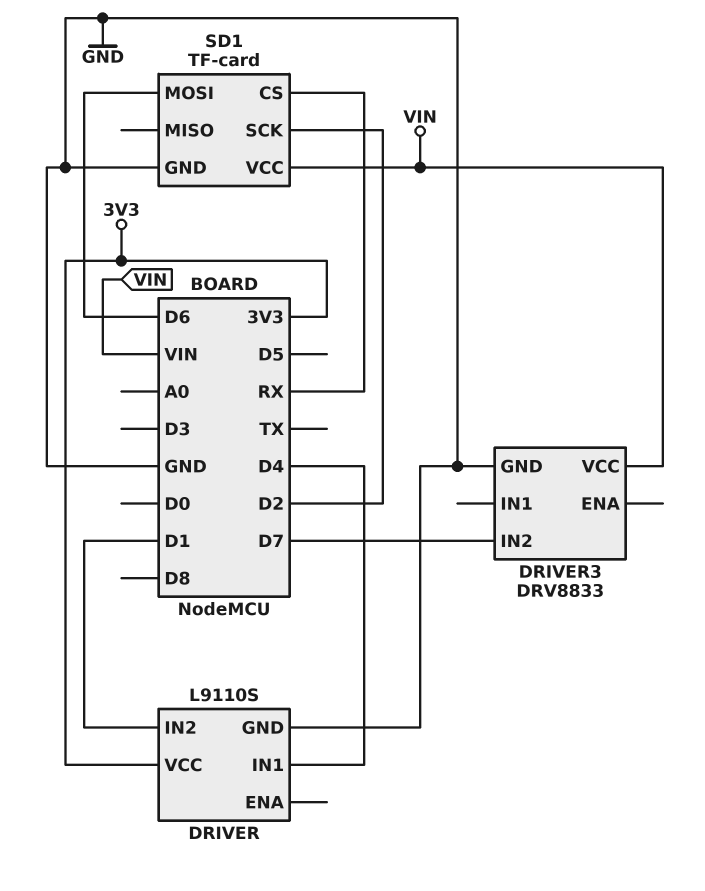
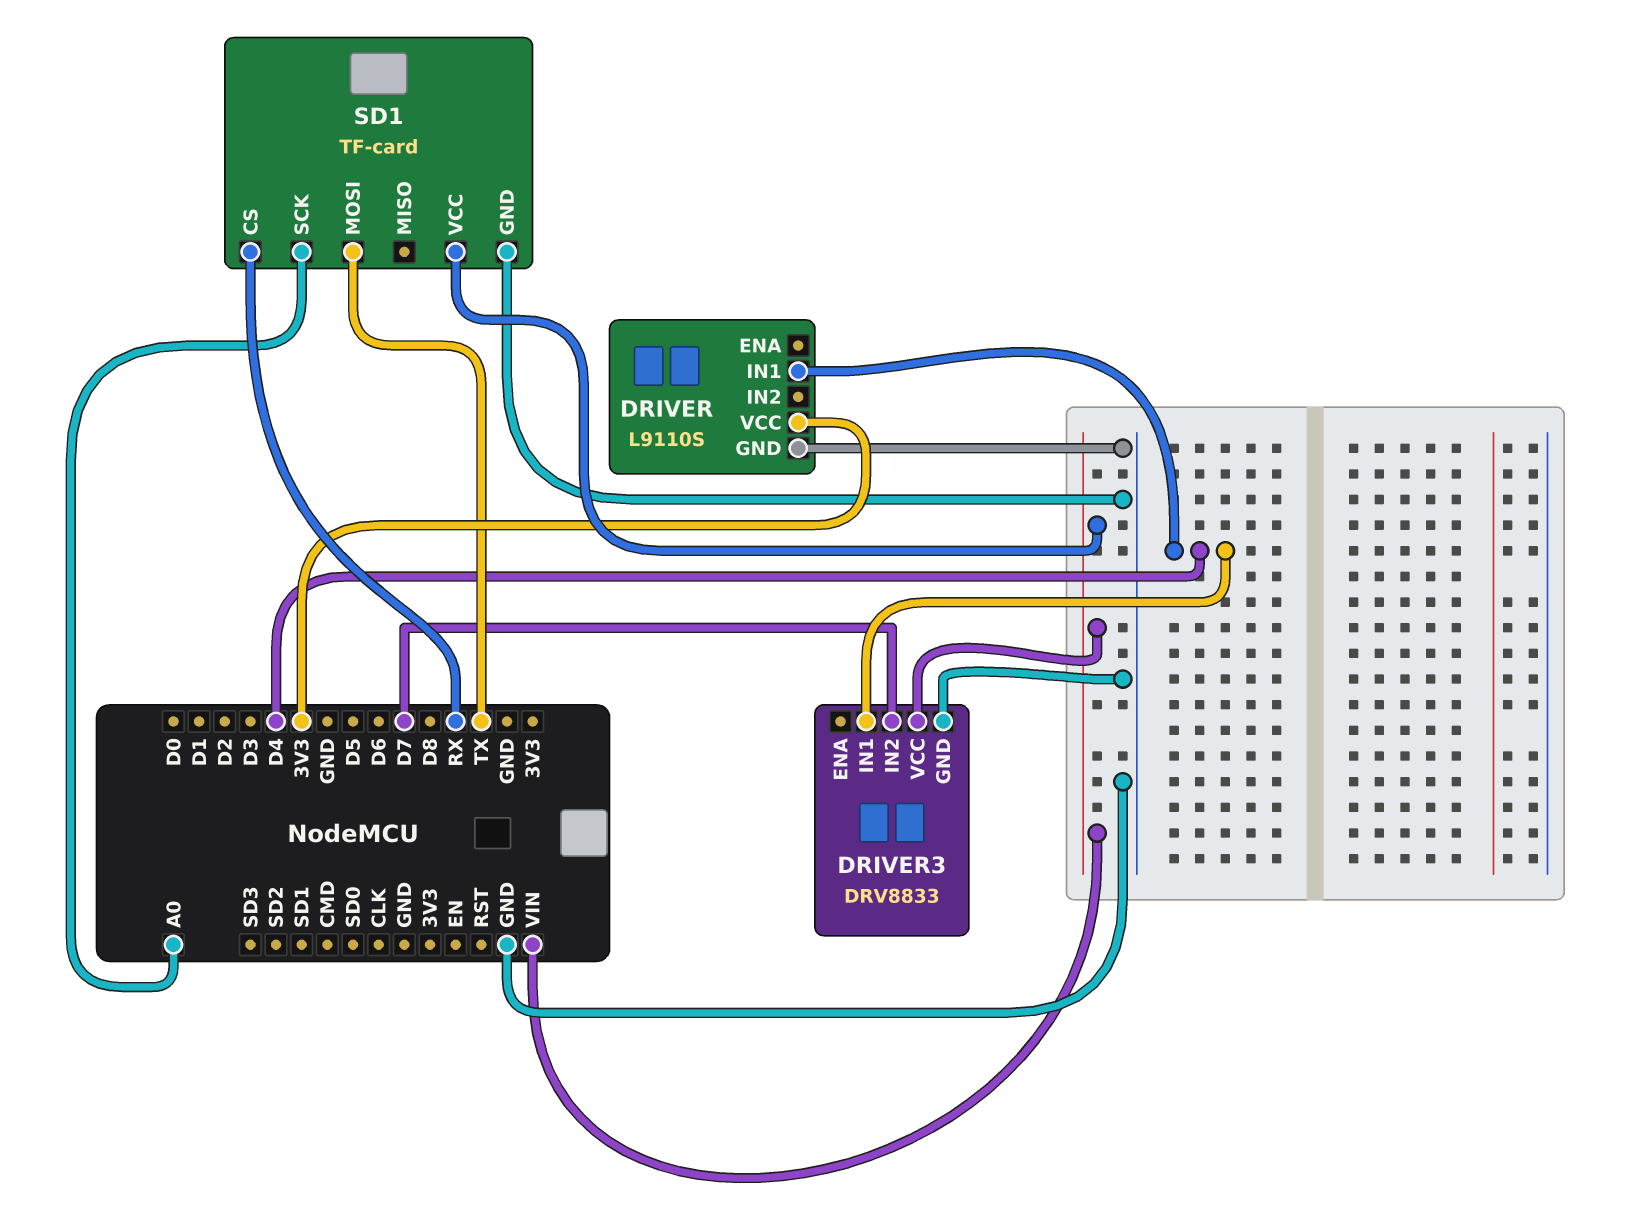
DRIVER pin IN2: D1 -> none
DRIVER3 pin IN1: none -> D4
SD1 pin MOSI: D6 -> TX
SD1 pin SCK: D2 -> A0

